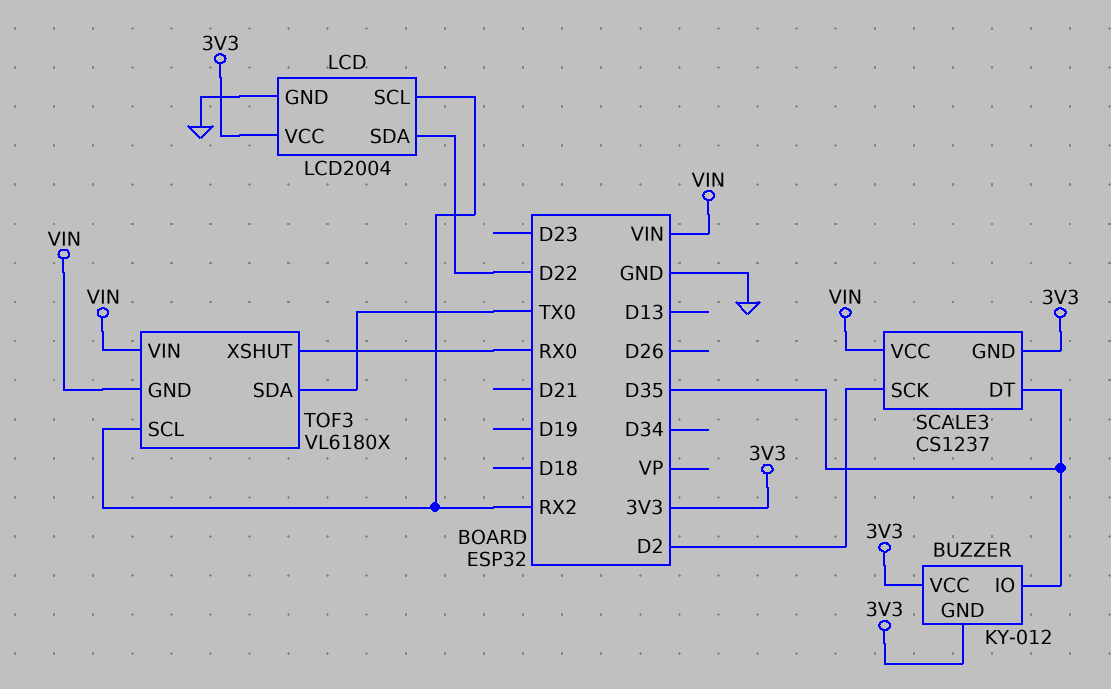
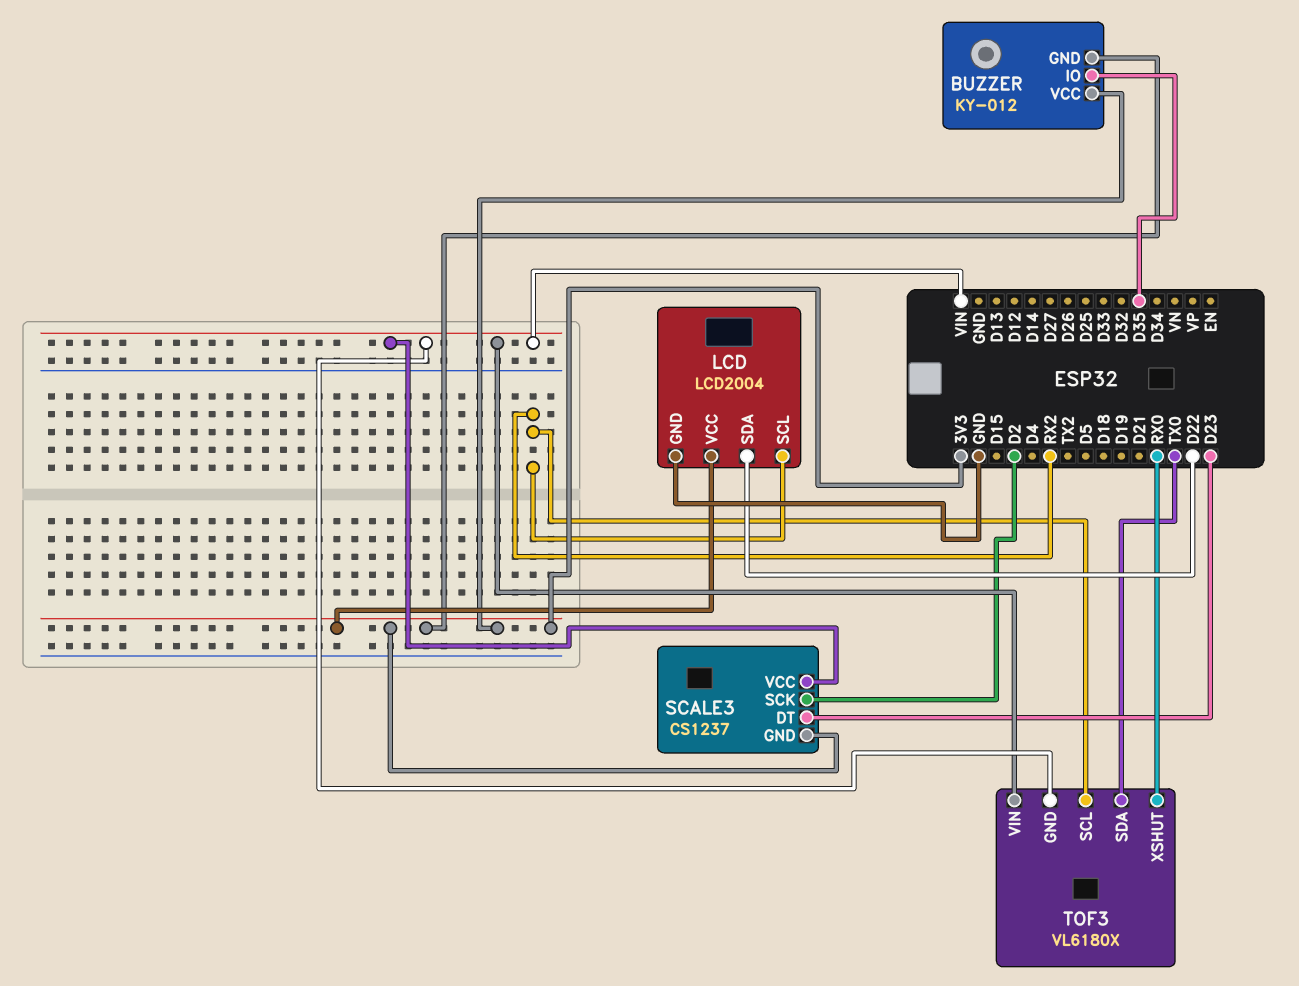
SCALE3 pin DT: D35 -> D23

